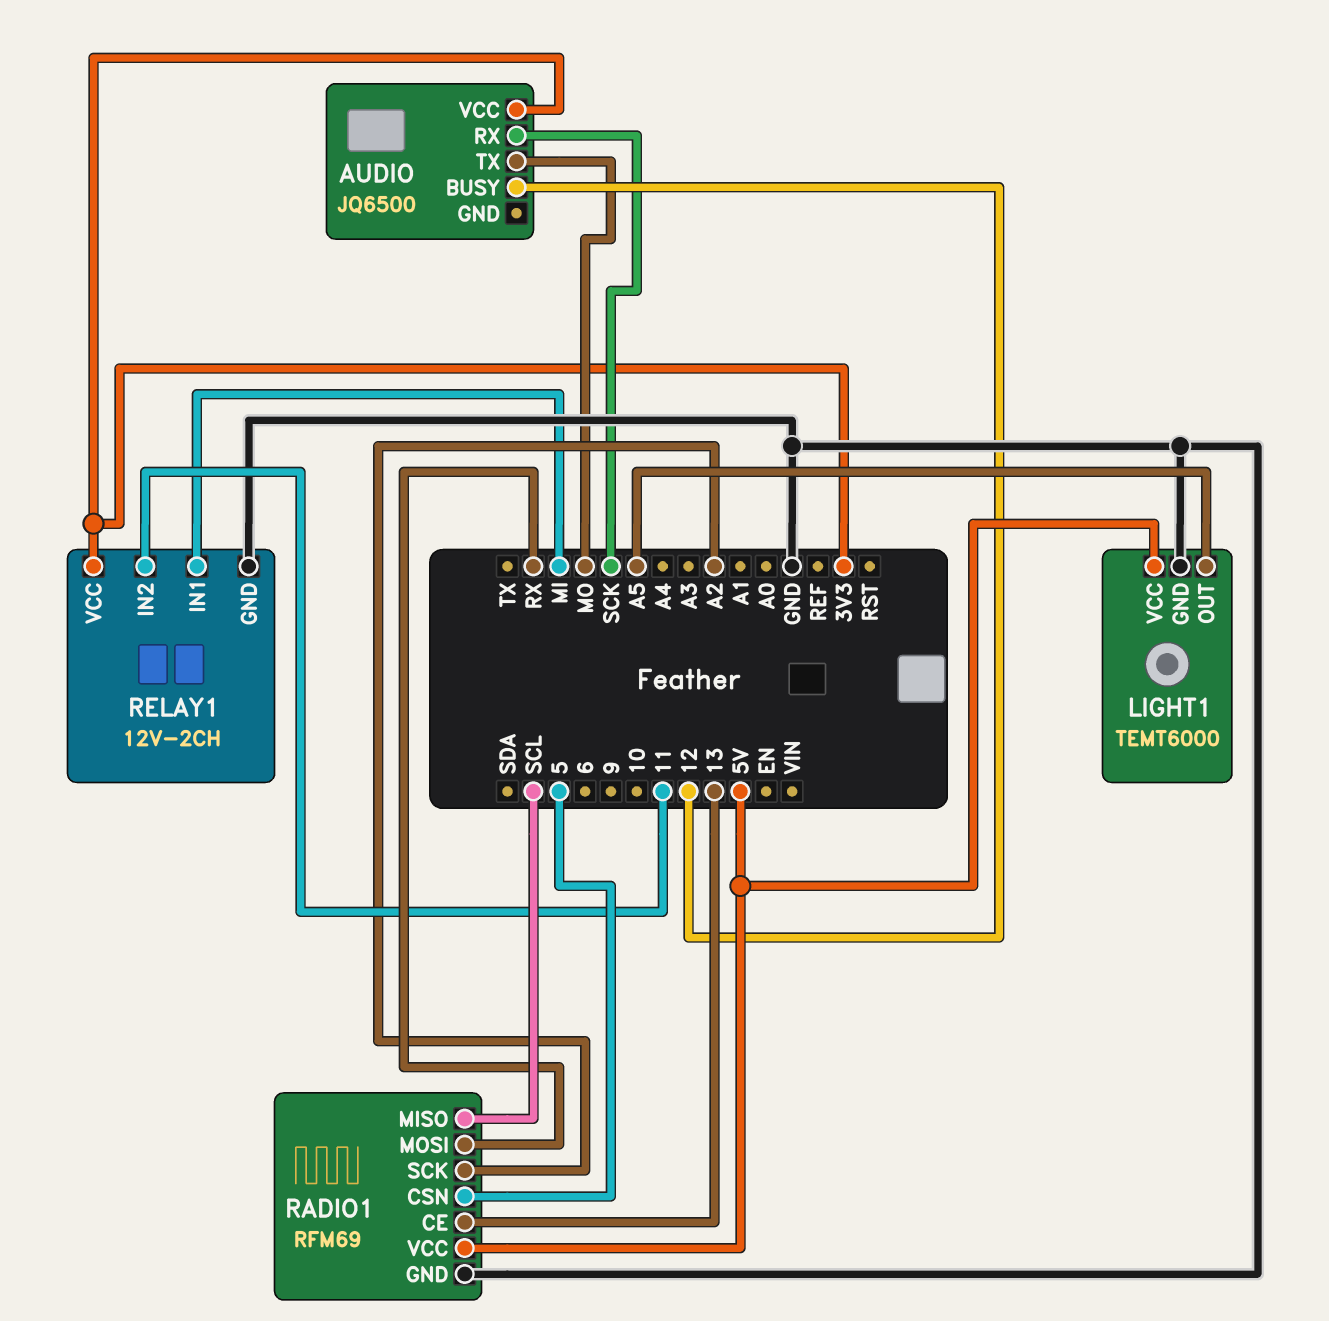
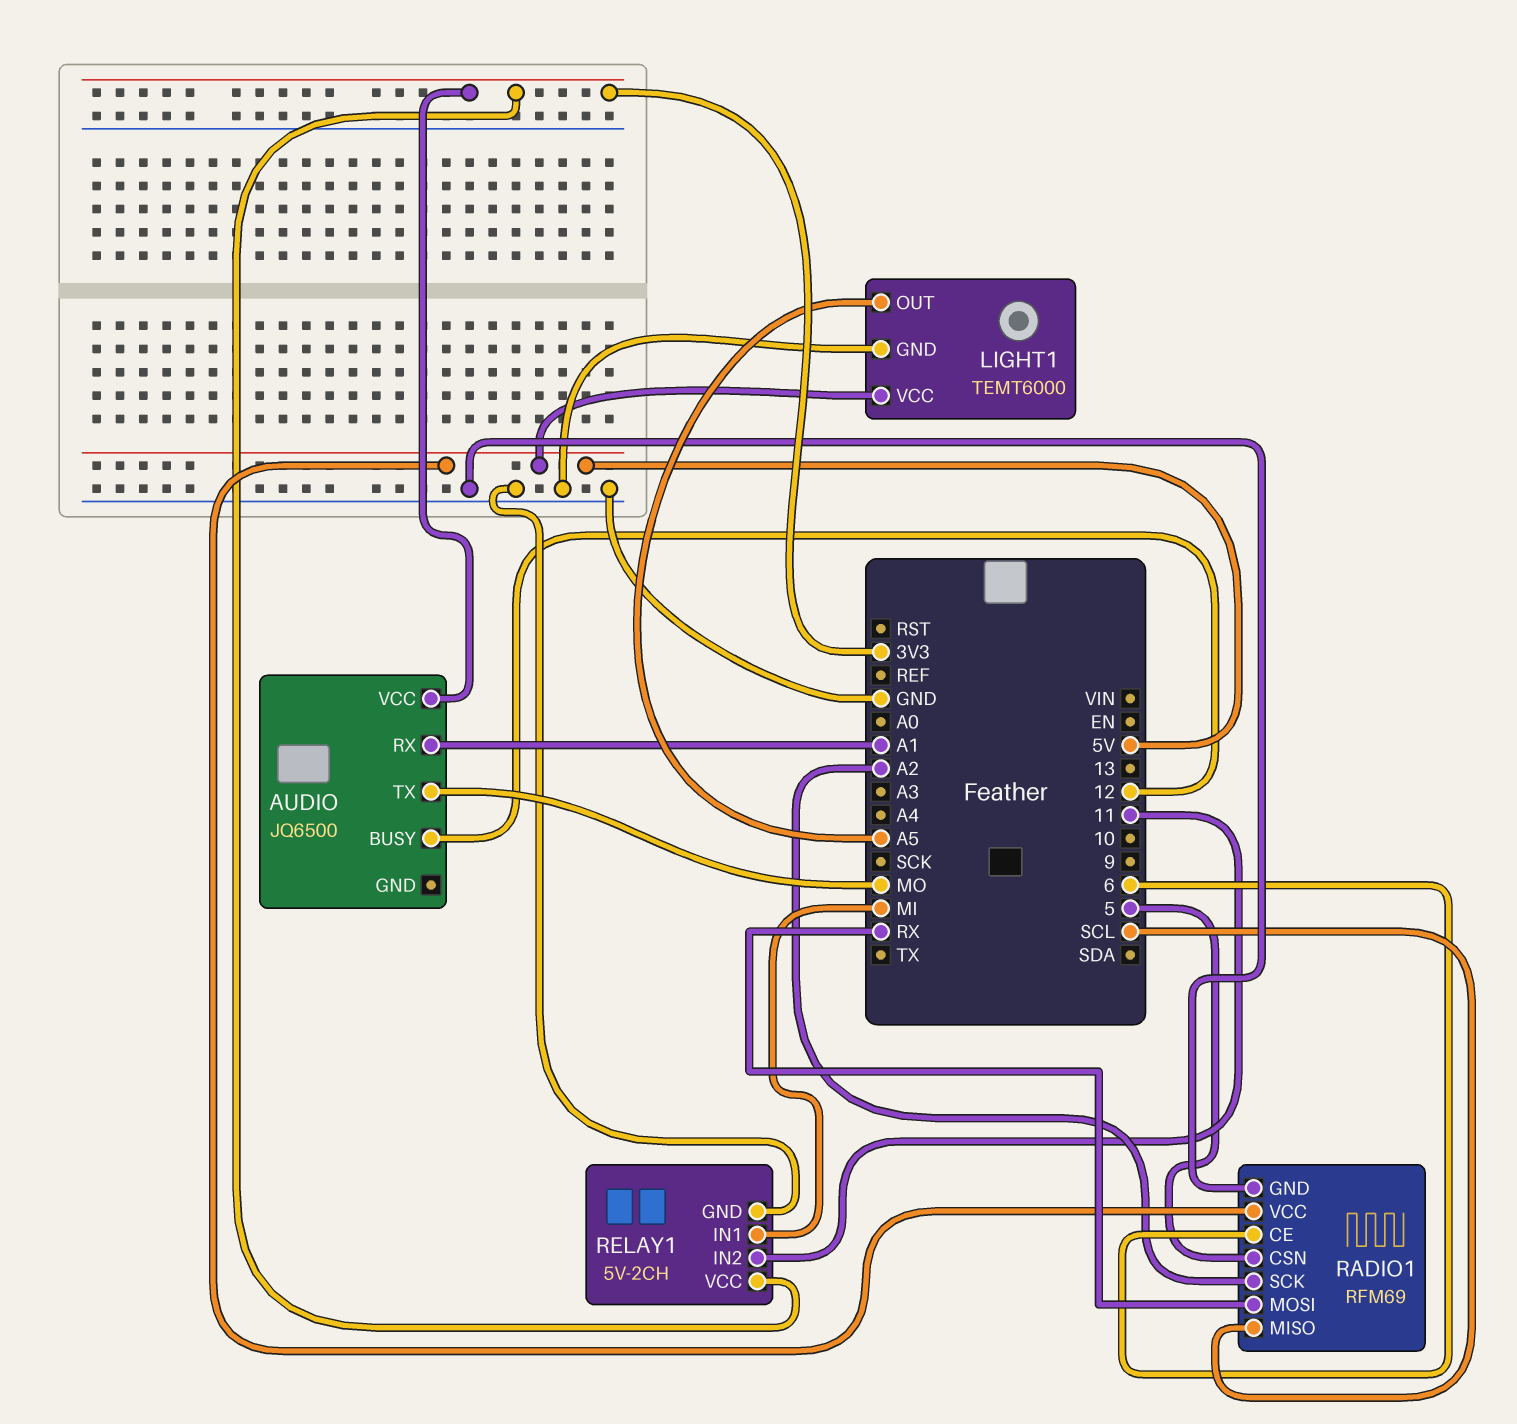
AUDIO pin RX: SCK -> A1
RADIO1 pin CE: 13 -> 6
RELAY1: 12V-2CH -> 5V-2CH

